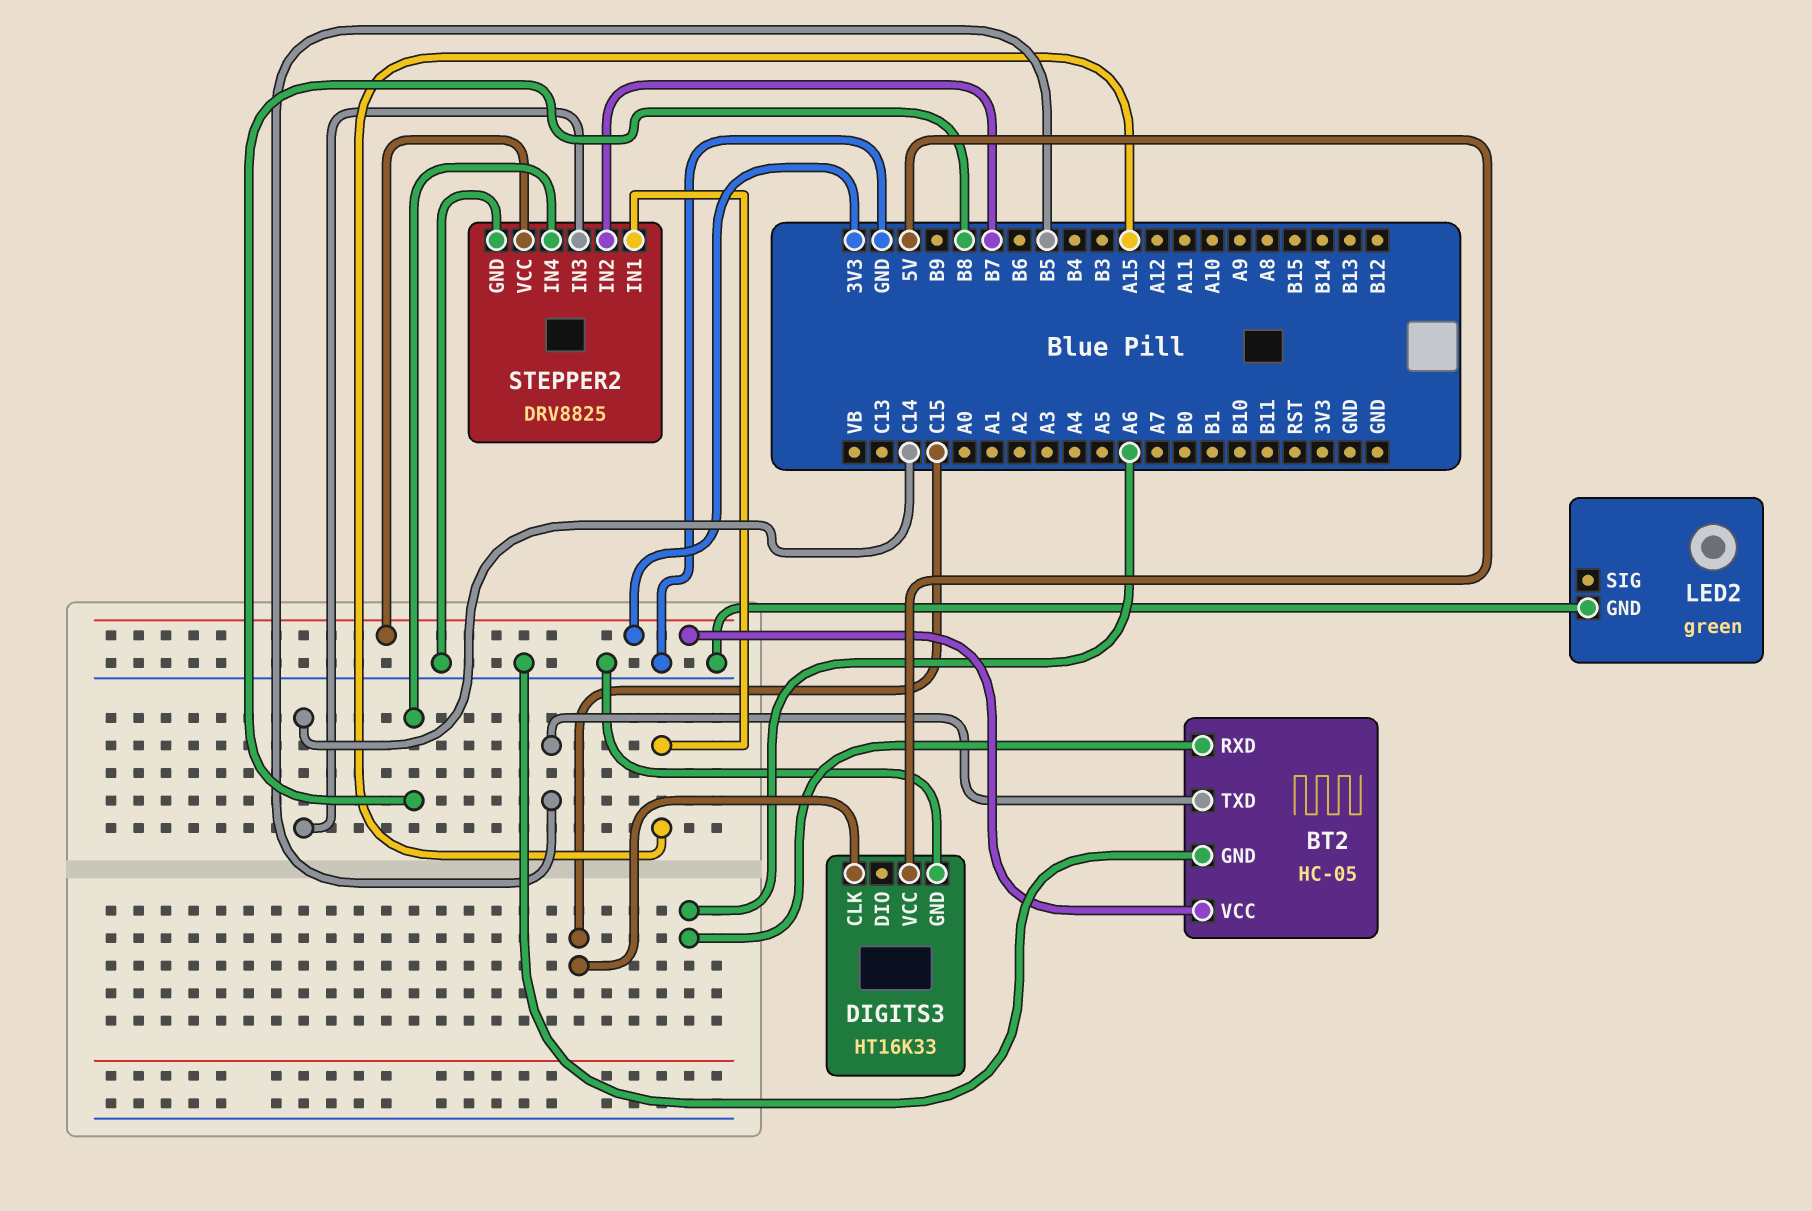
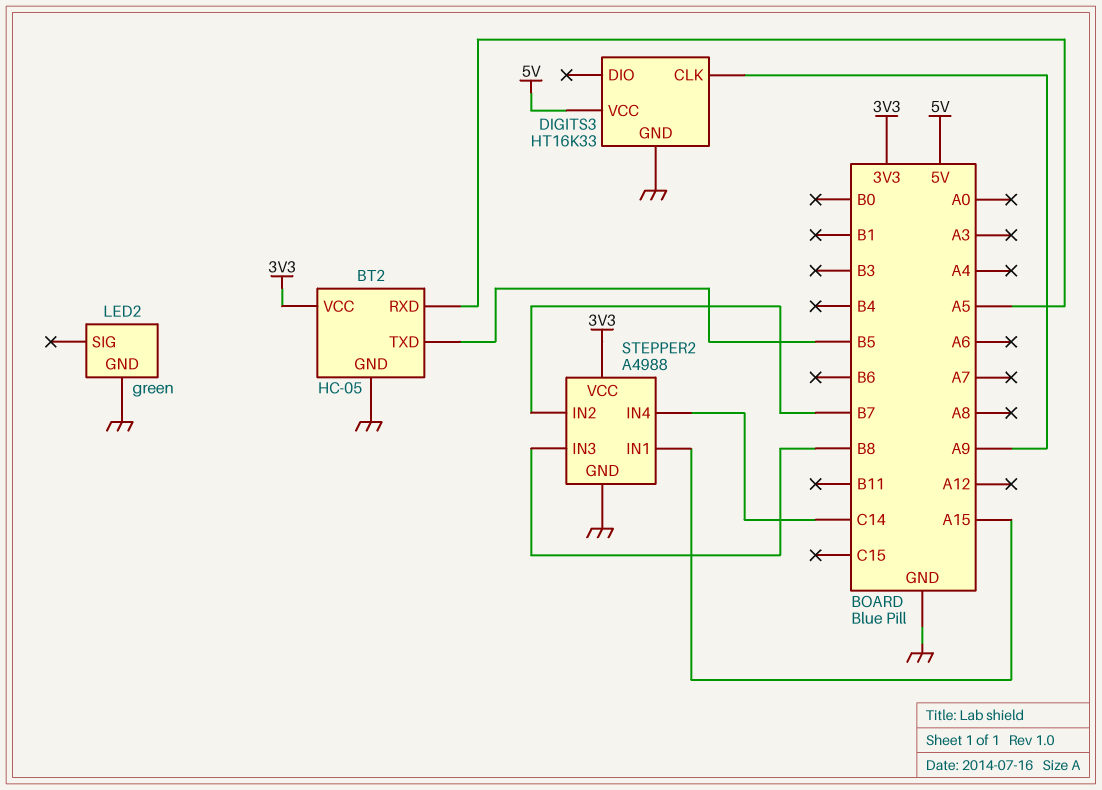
BT2 pin RXD: A6 -> A5
DIGITS3 pin CLK: C15 -> A9
STEPPER2: DRV8825 -> A4988
STEPPER2 pin IN3: C14 -> B8
STEPPER2 pin IN4: B8 -> C14

